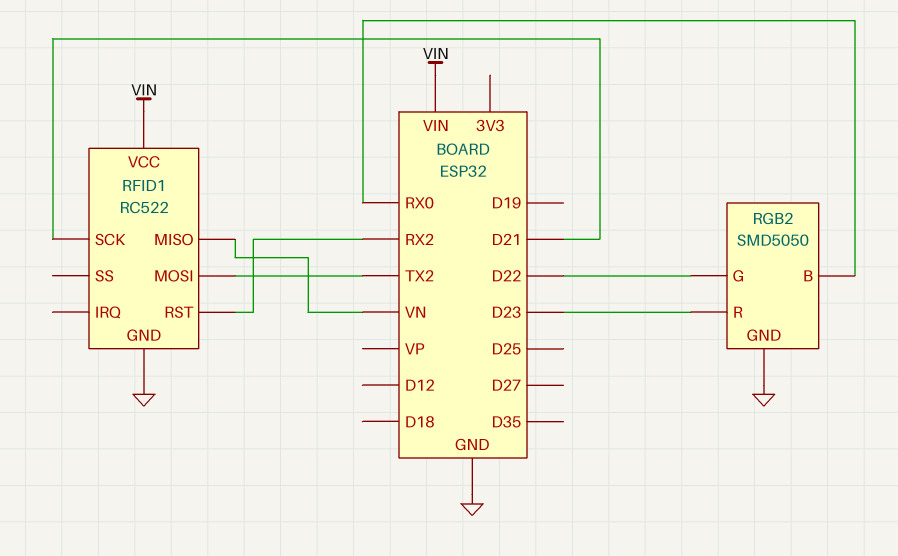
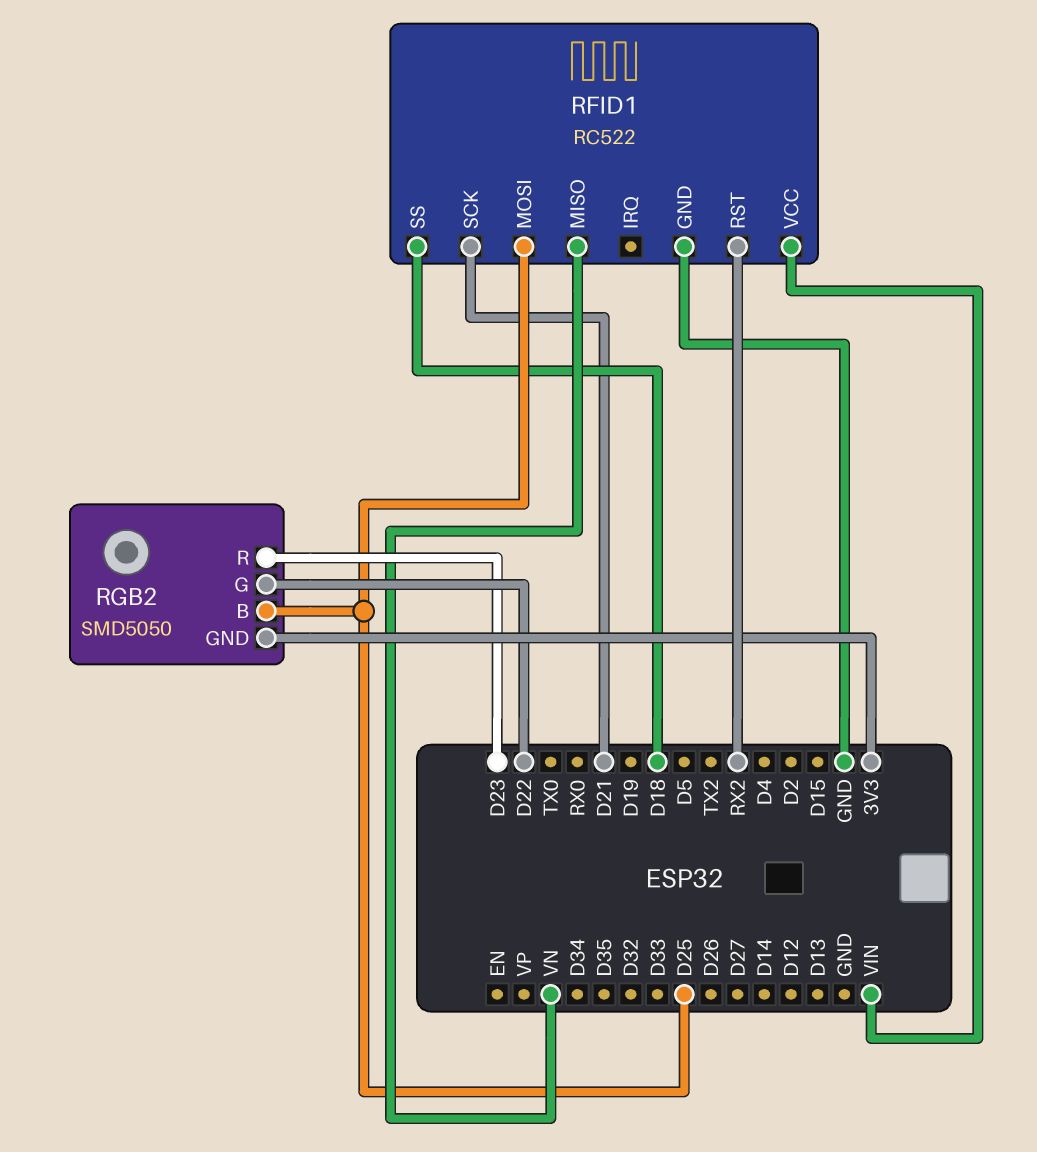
RFID1 pin MOSI: TX2 -> D25
RFID1 pin SS: none -> D18
RGB2 pin B: RX0 -> D25
RGB2 pin GND: GND -> 3V3

